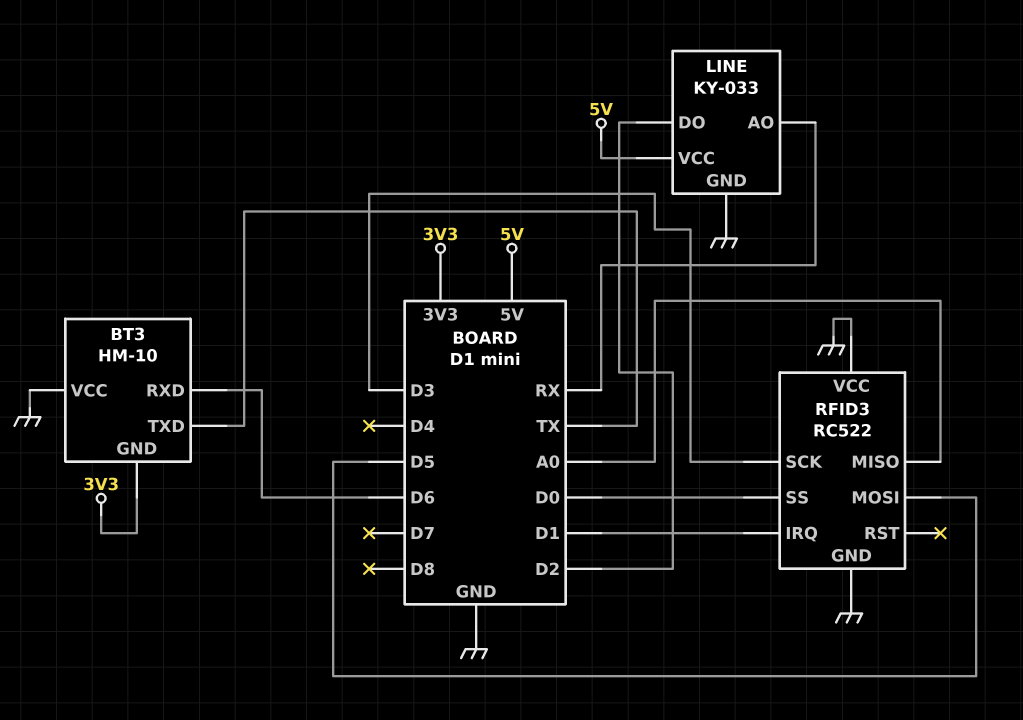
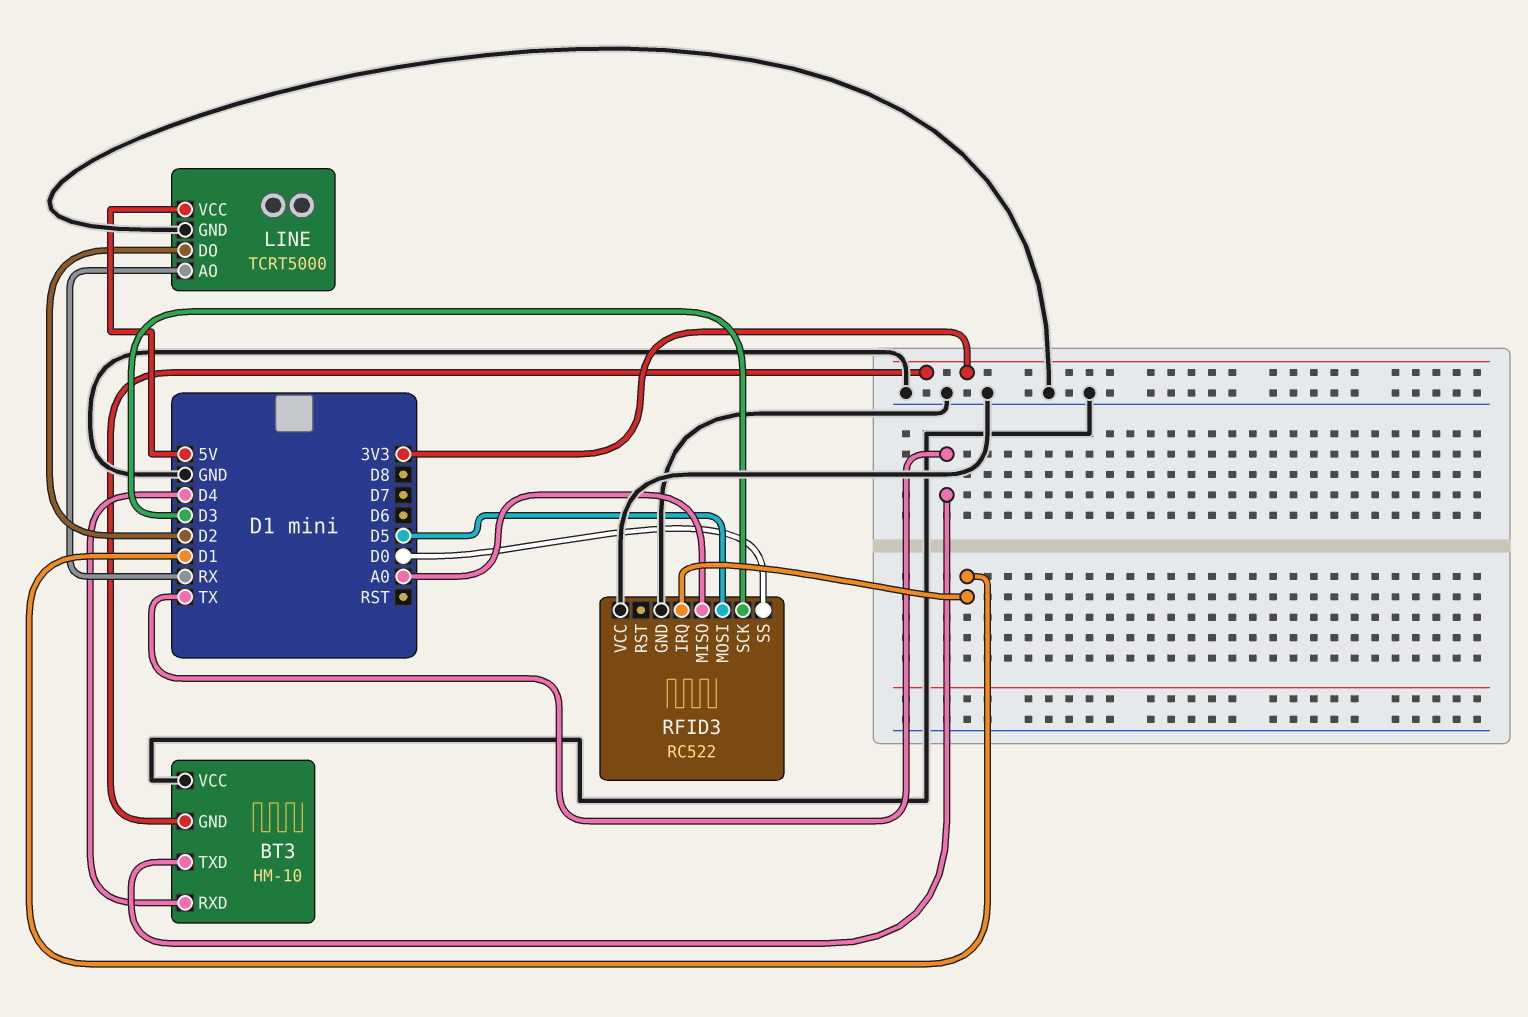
BT3 pin RXD: D6 -> D4
LINE: KY-033 -> TCRT5000

